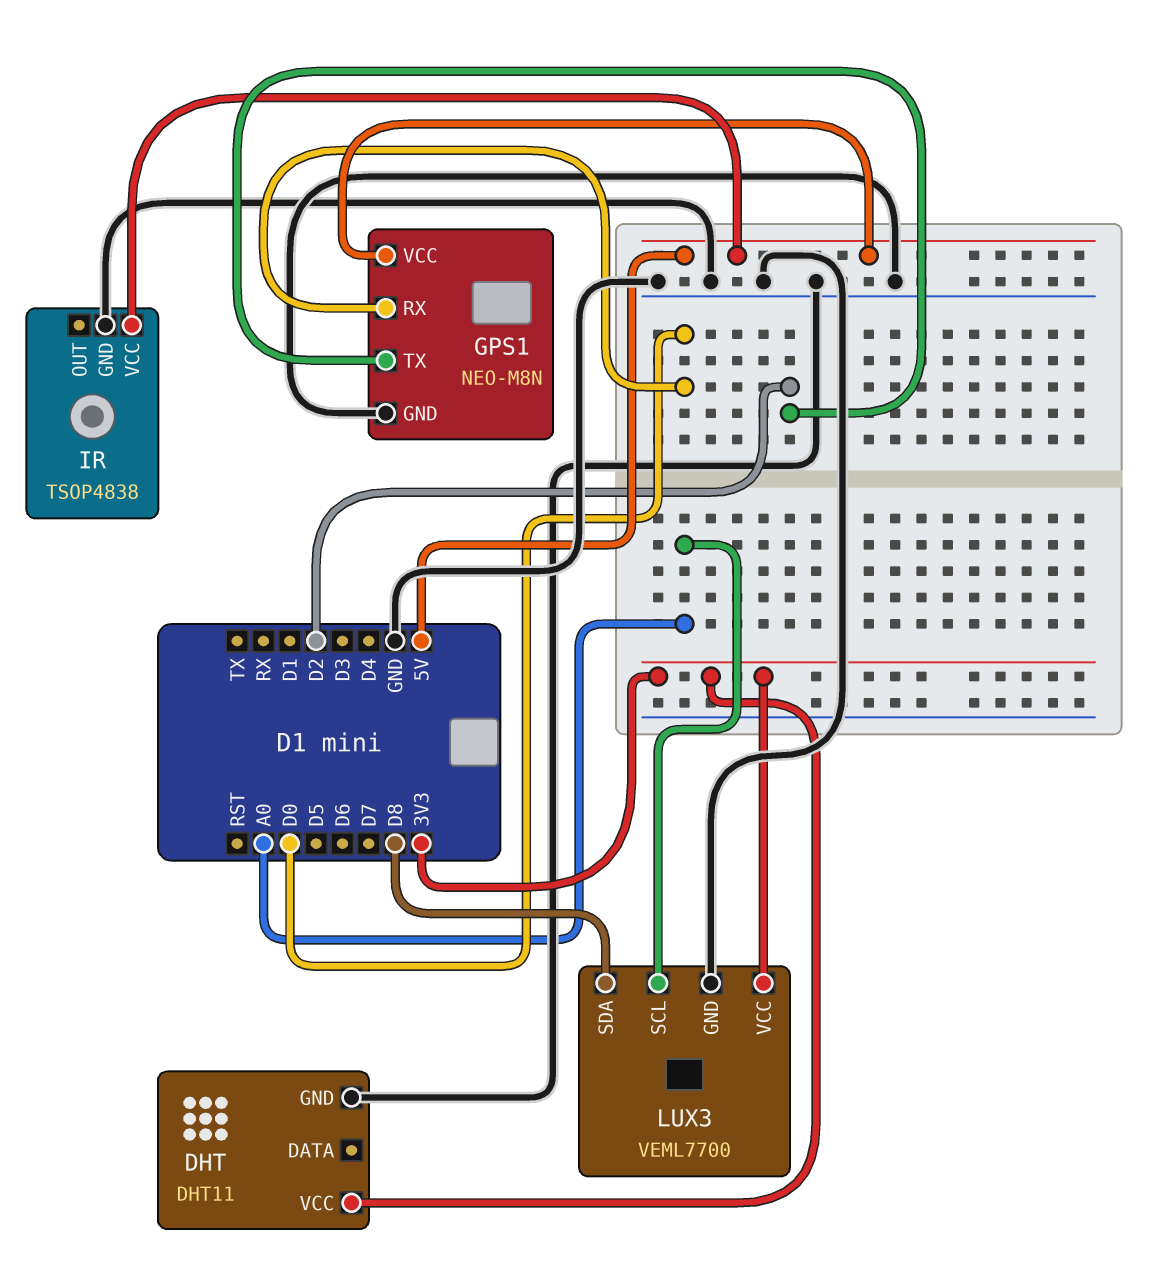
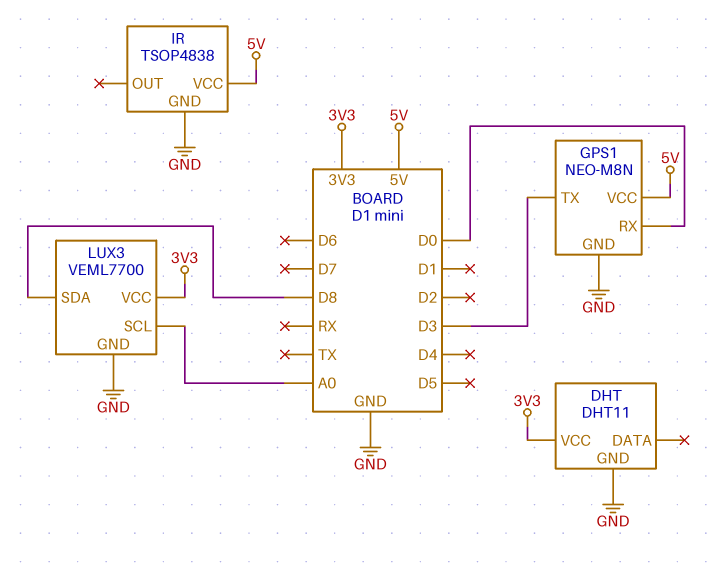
GPS1 pin TX: D2 -> D3

